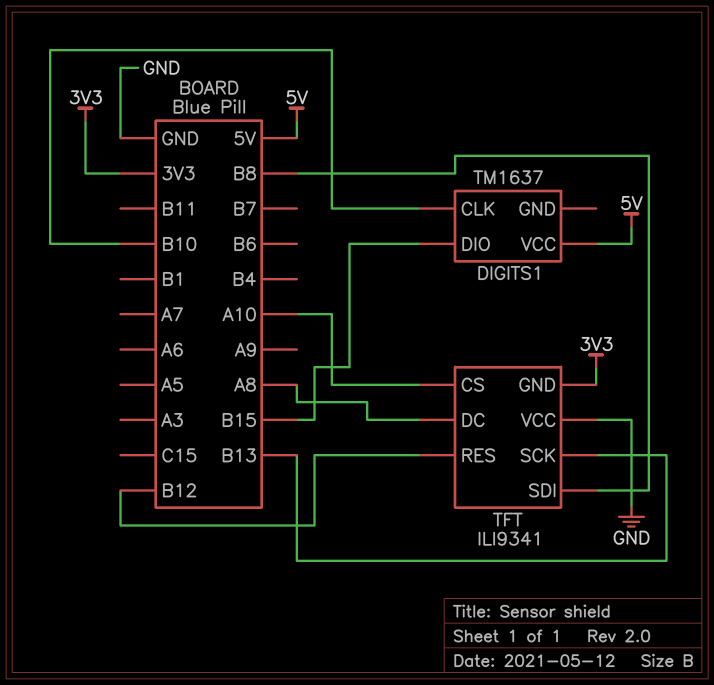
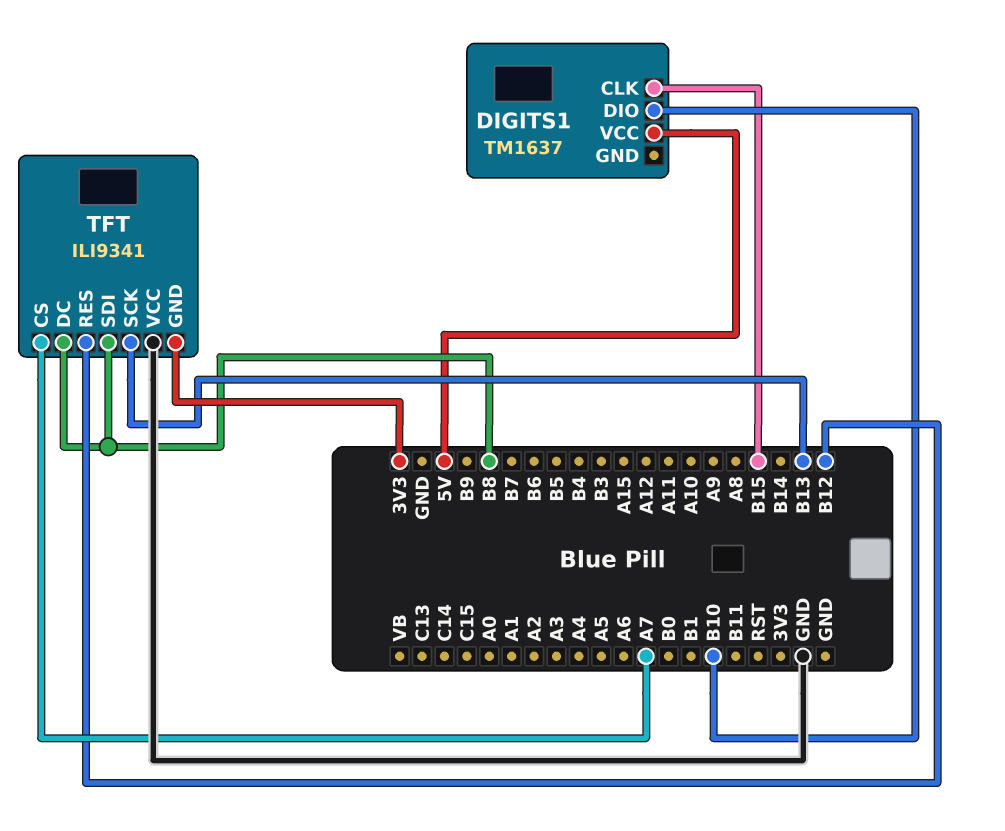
DIGITS1 pin CLK: B10 -> B15
DIGITS1 pin DIO: B15 -> B10
TFT pin CS: A10 -> A7
TFT pin DC: A8 -> B8

